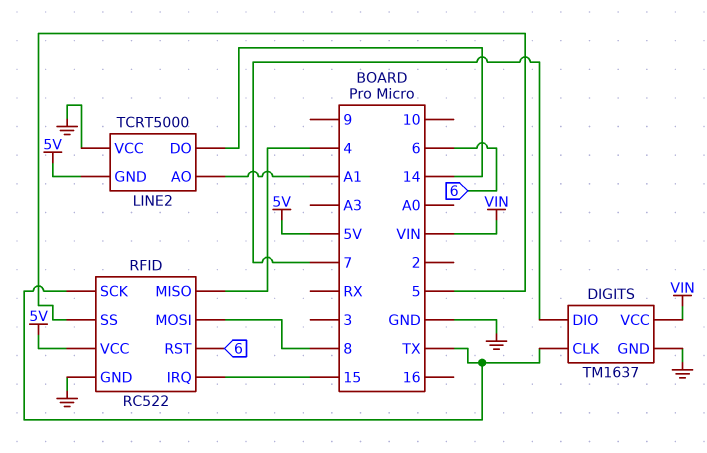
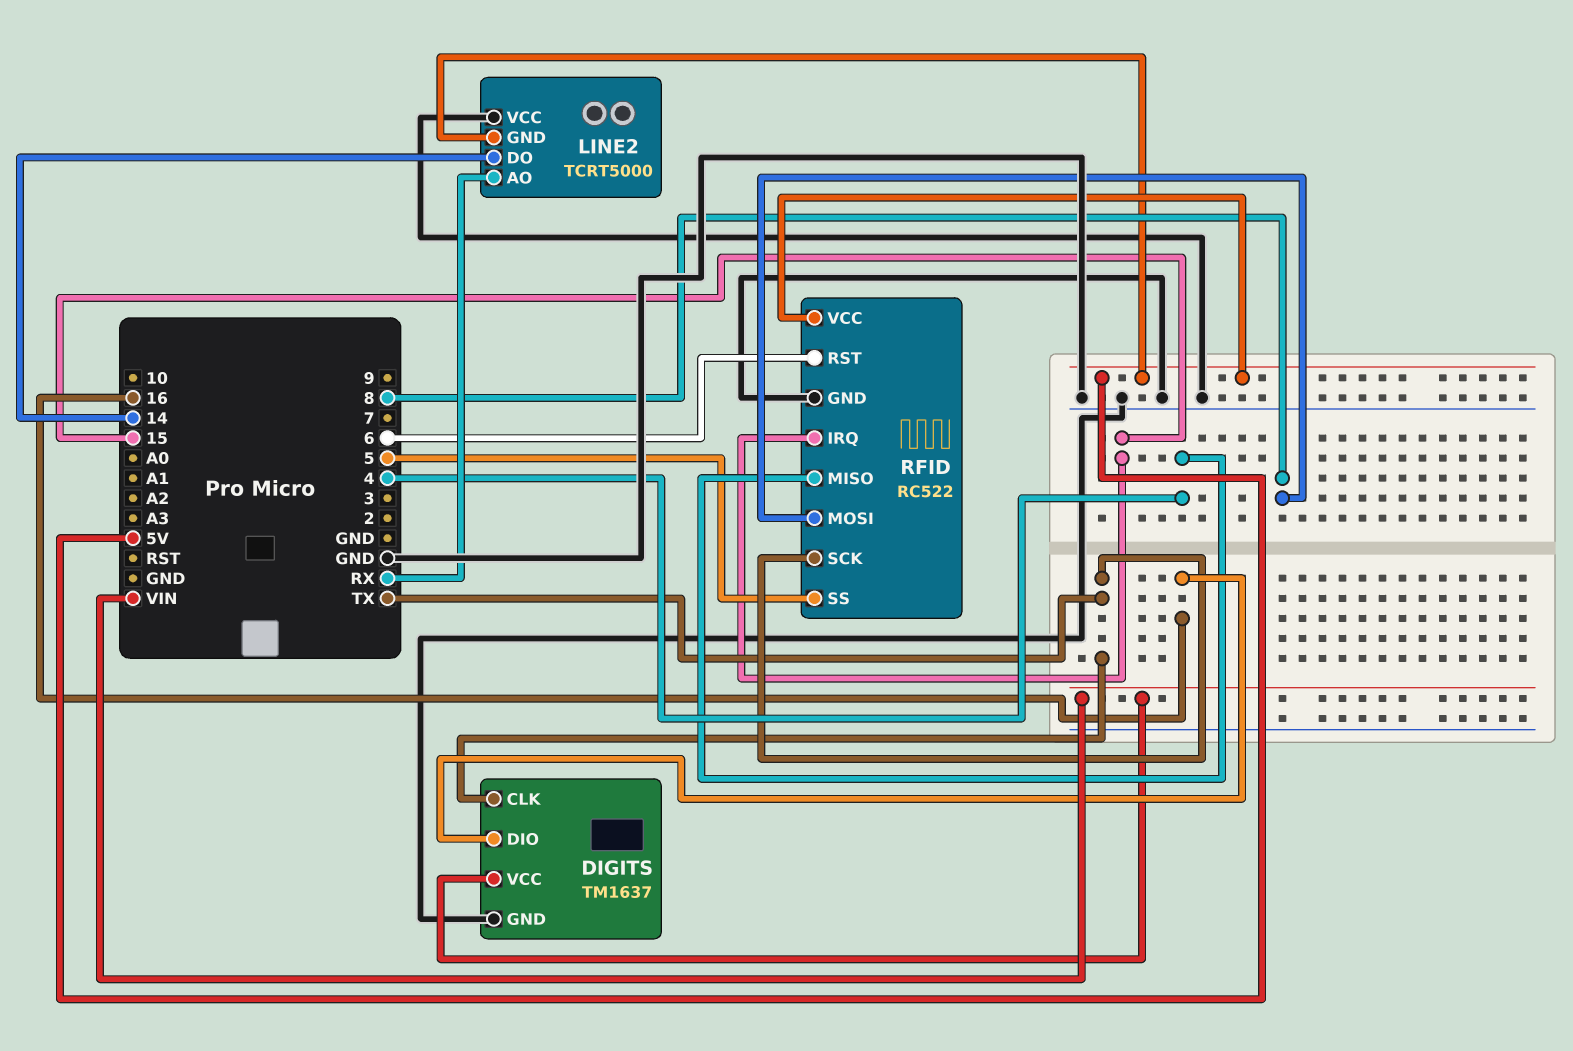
DIGITS pin DIO: 7 -> 16
LINE2 pin AO: A1 -> RX

